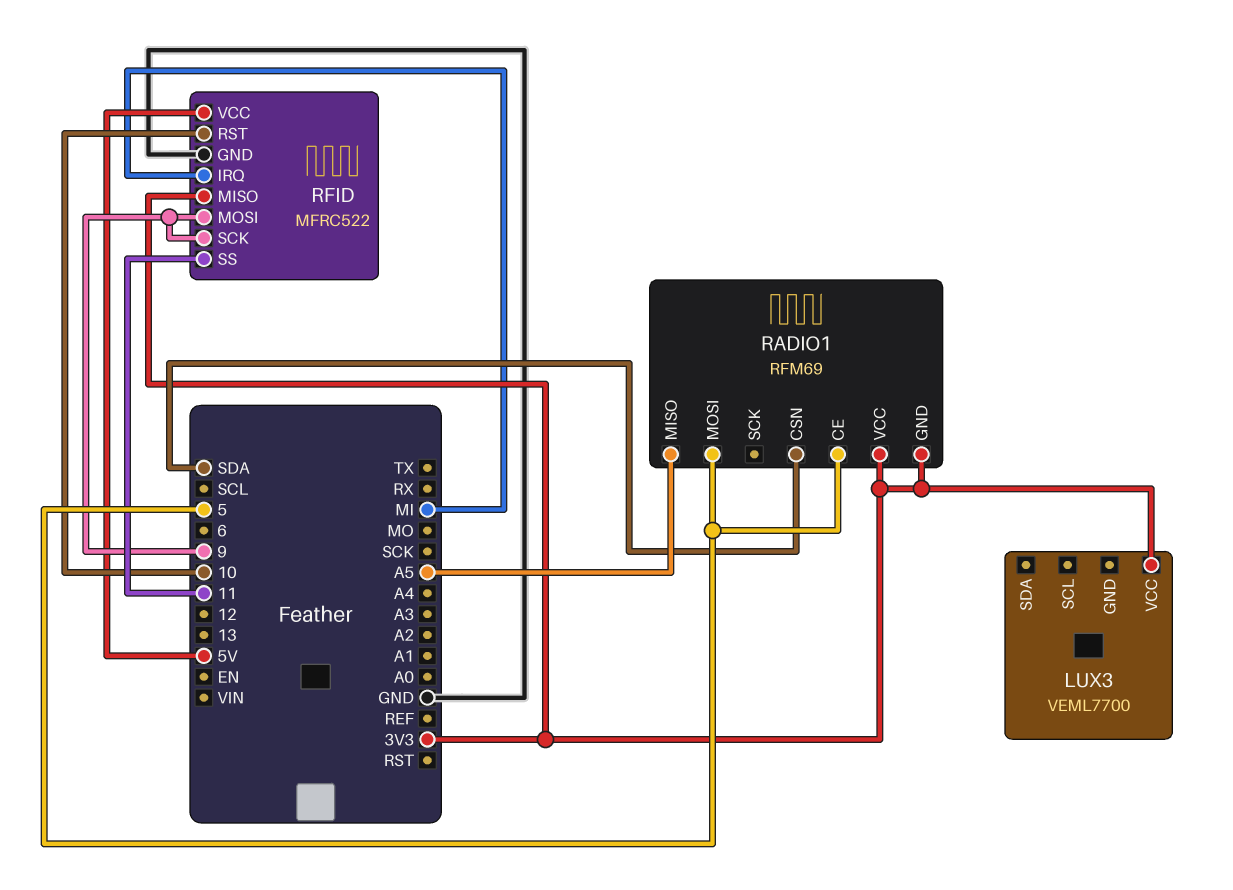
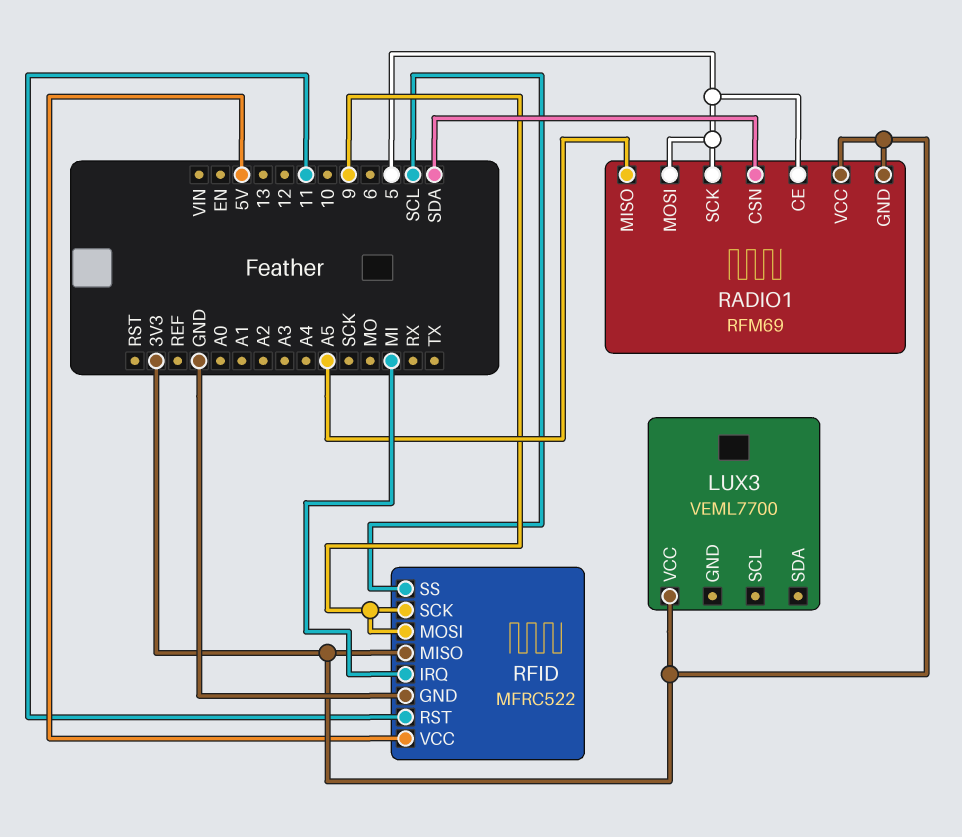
RADIO1 pin SCK: none -> 5
RFID pin RST: 10 -> 11
RFID pin SS: 11 -> SCL

